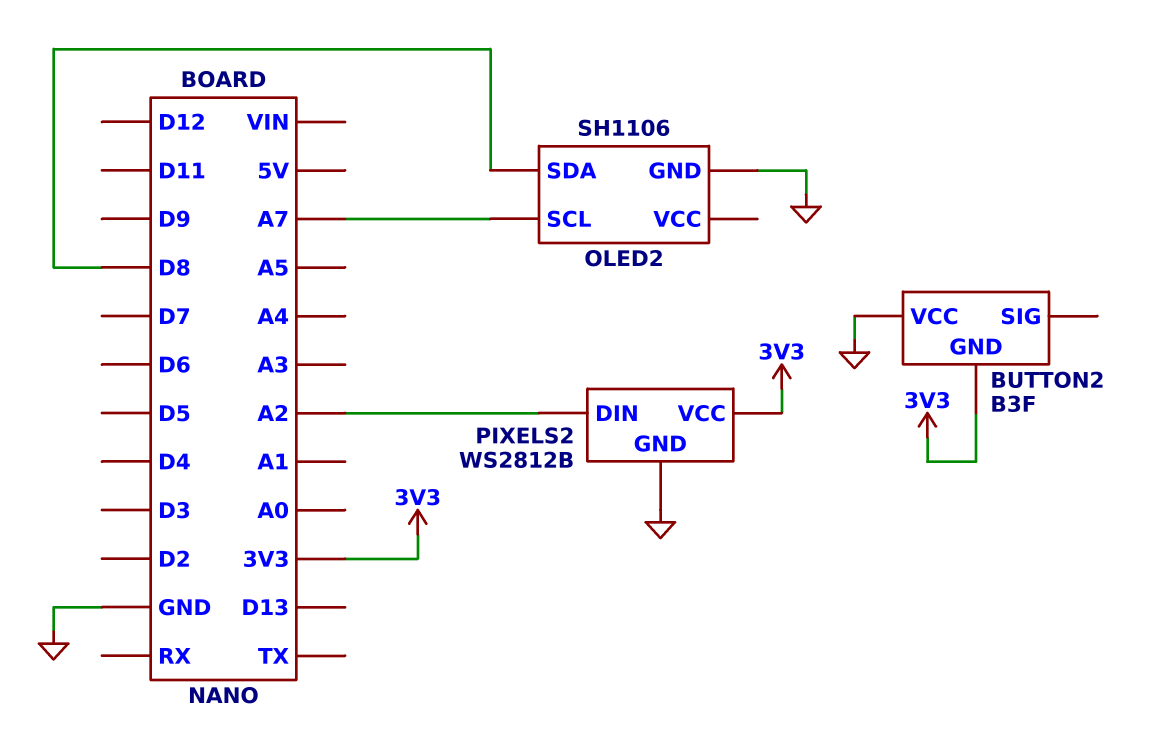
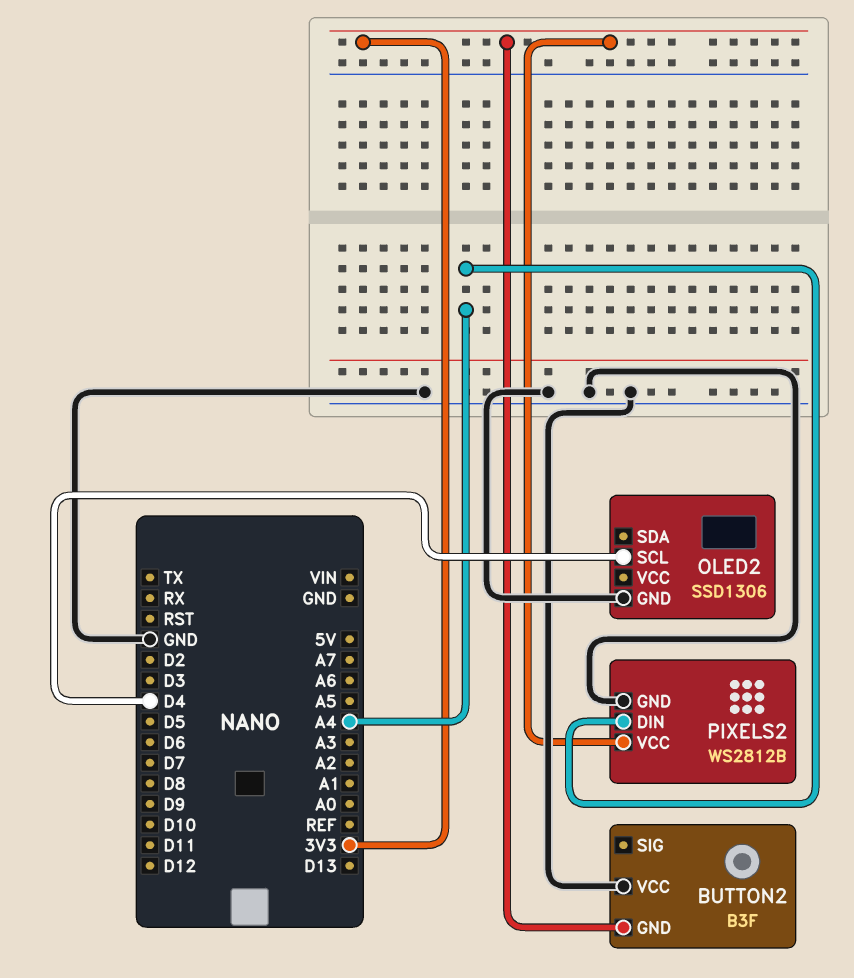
OLED2: SH1106 -> SSD1306
OLED2 pin SCL: A7 -> D4
OLED2 pin SDA: D8 -> none
PIXELS2 pin DIN: A2 -> A4

